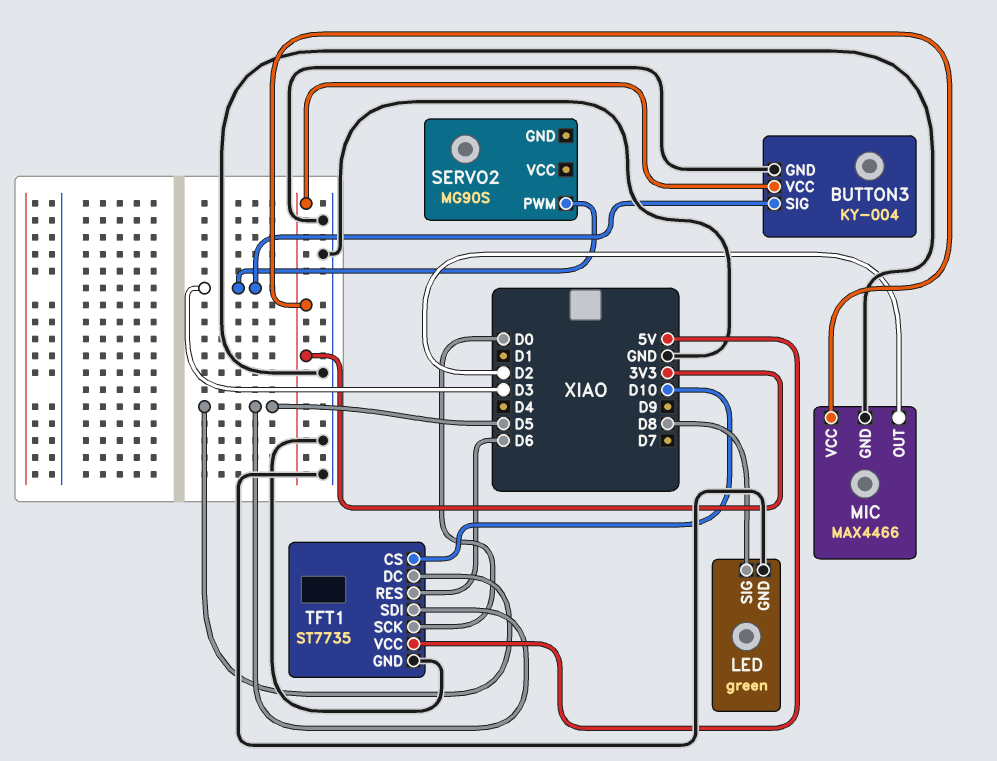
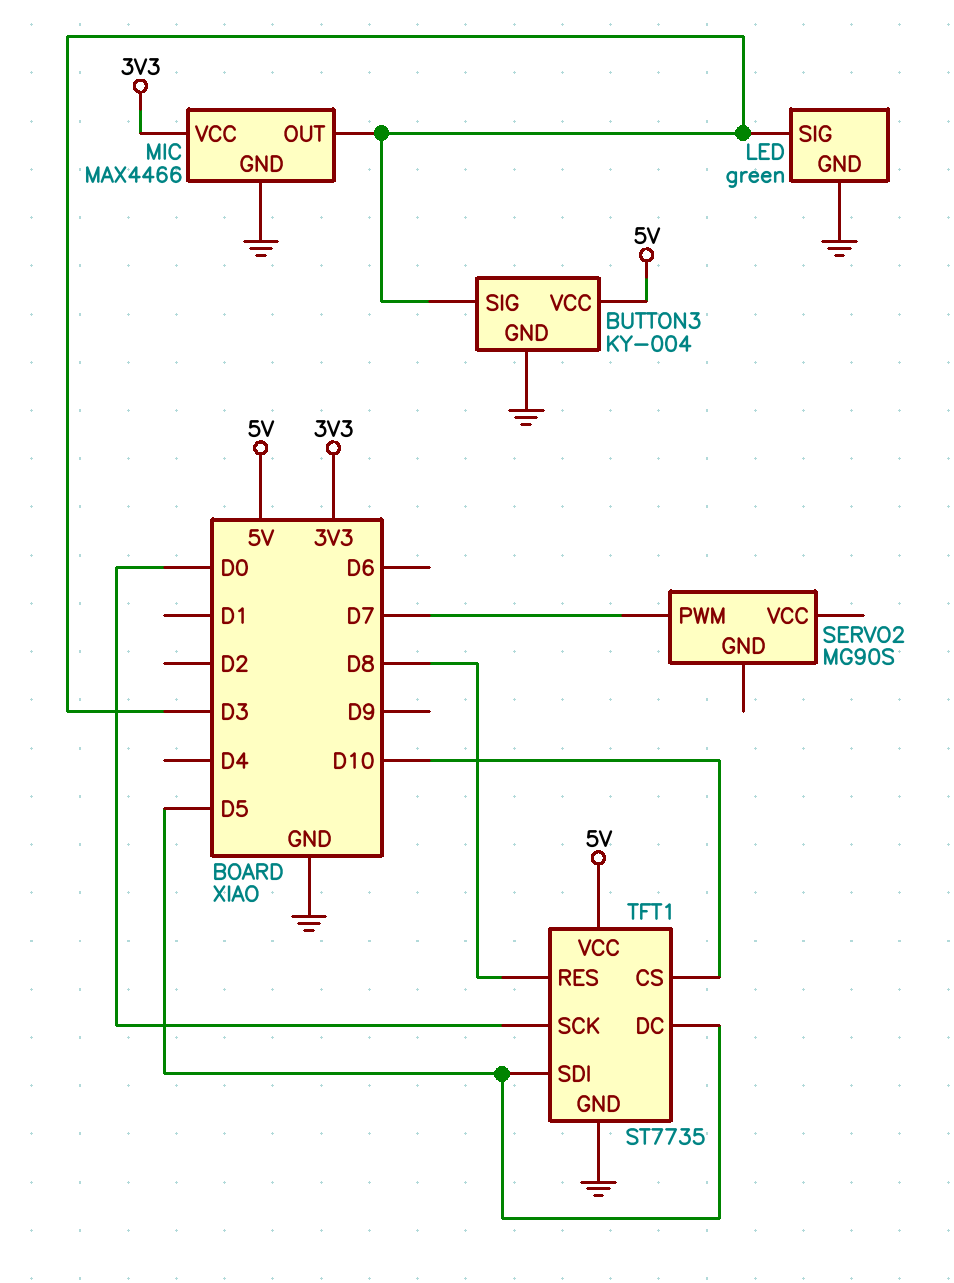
BUTTON3 pin VCC: 3V3 -> 5V
LED pin SIG: D8 -> D3
MIC pin OUT: D2 -> D3
SERVO2 pin PWM: D3 -> D7
TFT1 pin RES: D6 -> D8

